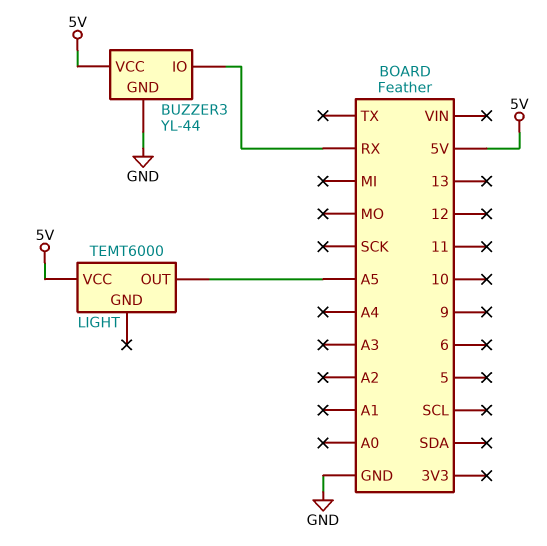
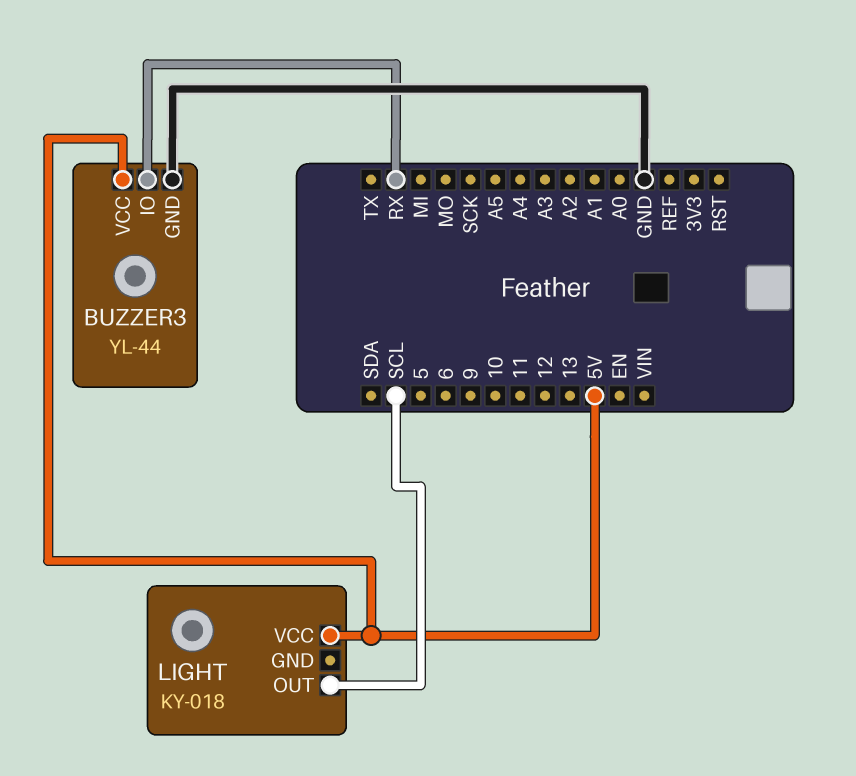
LIGHT: TEMT6000 -> KY-018
LIGHT pin OUT: A5 -> SCL

